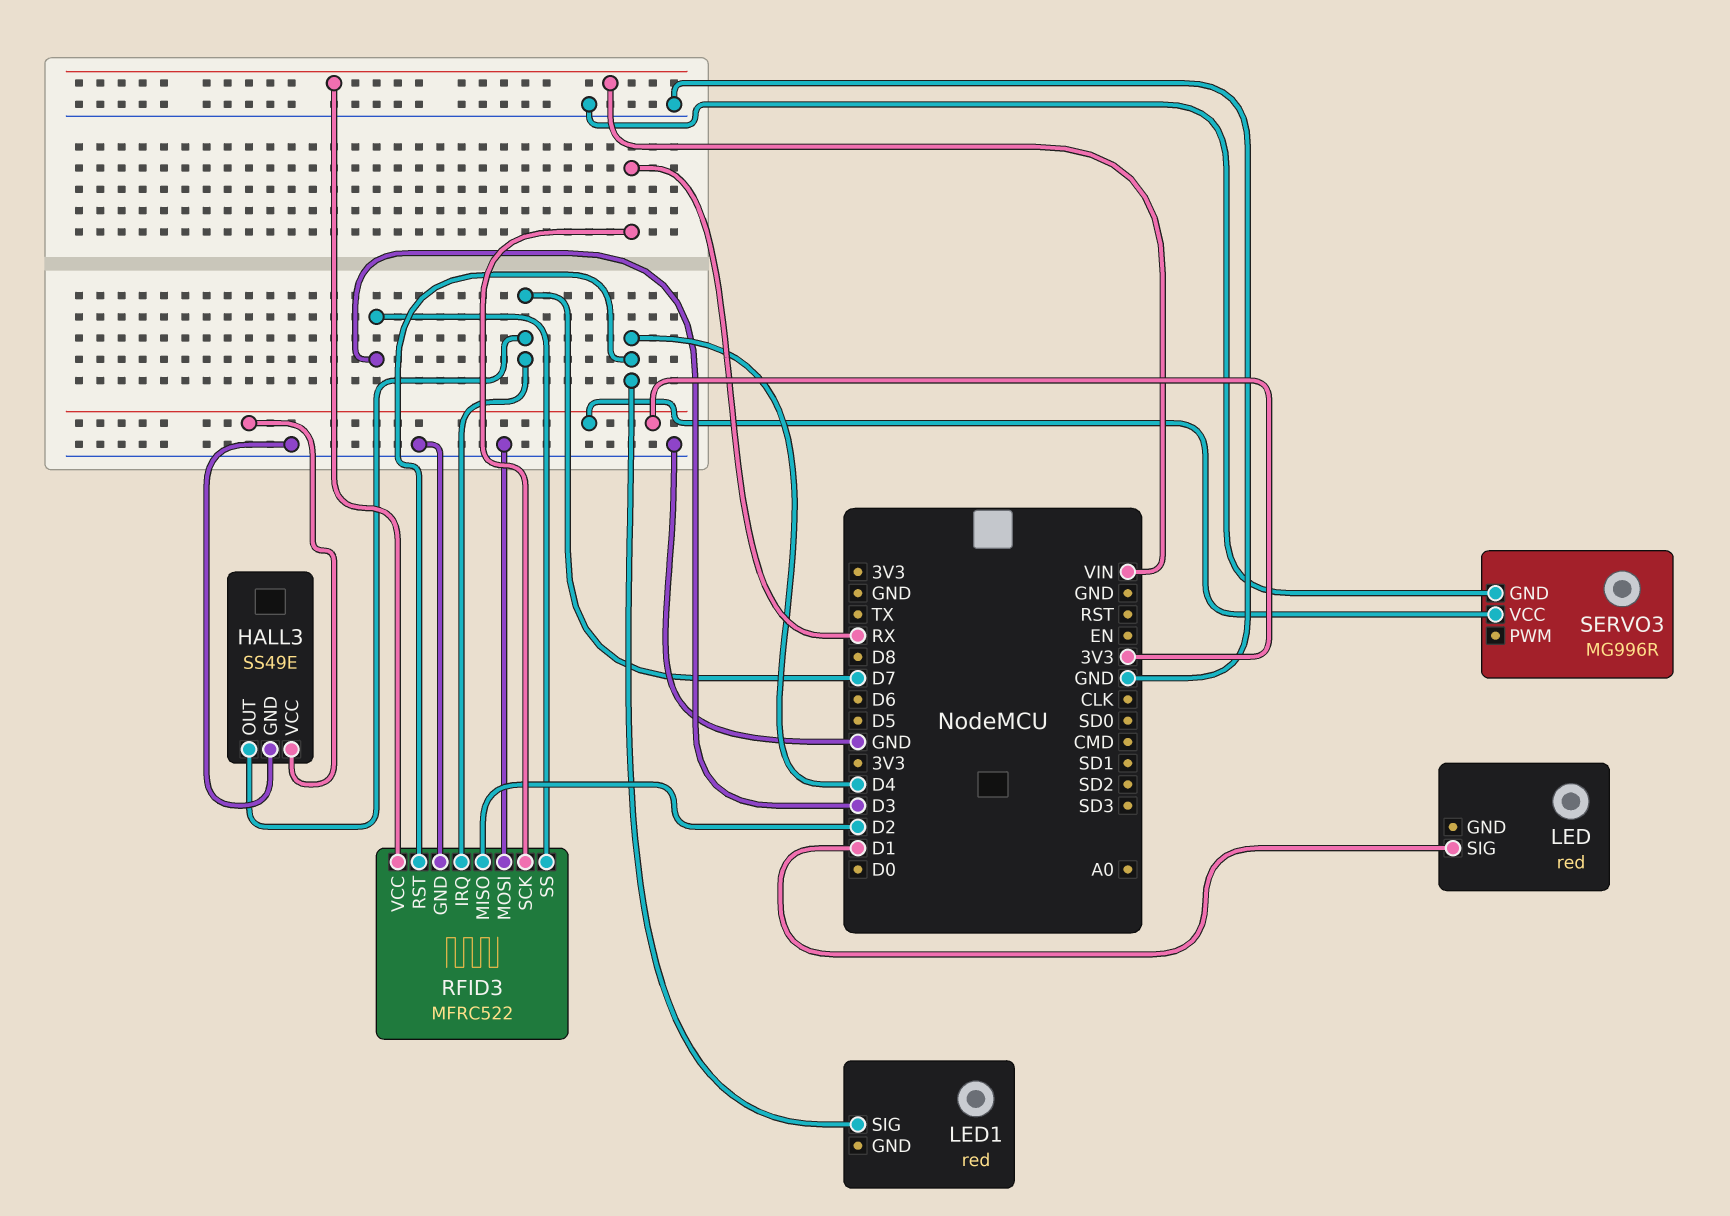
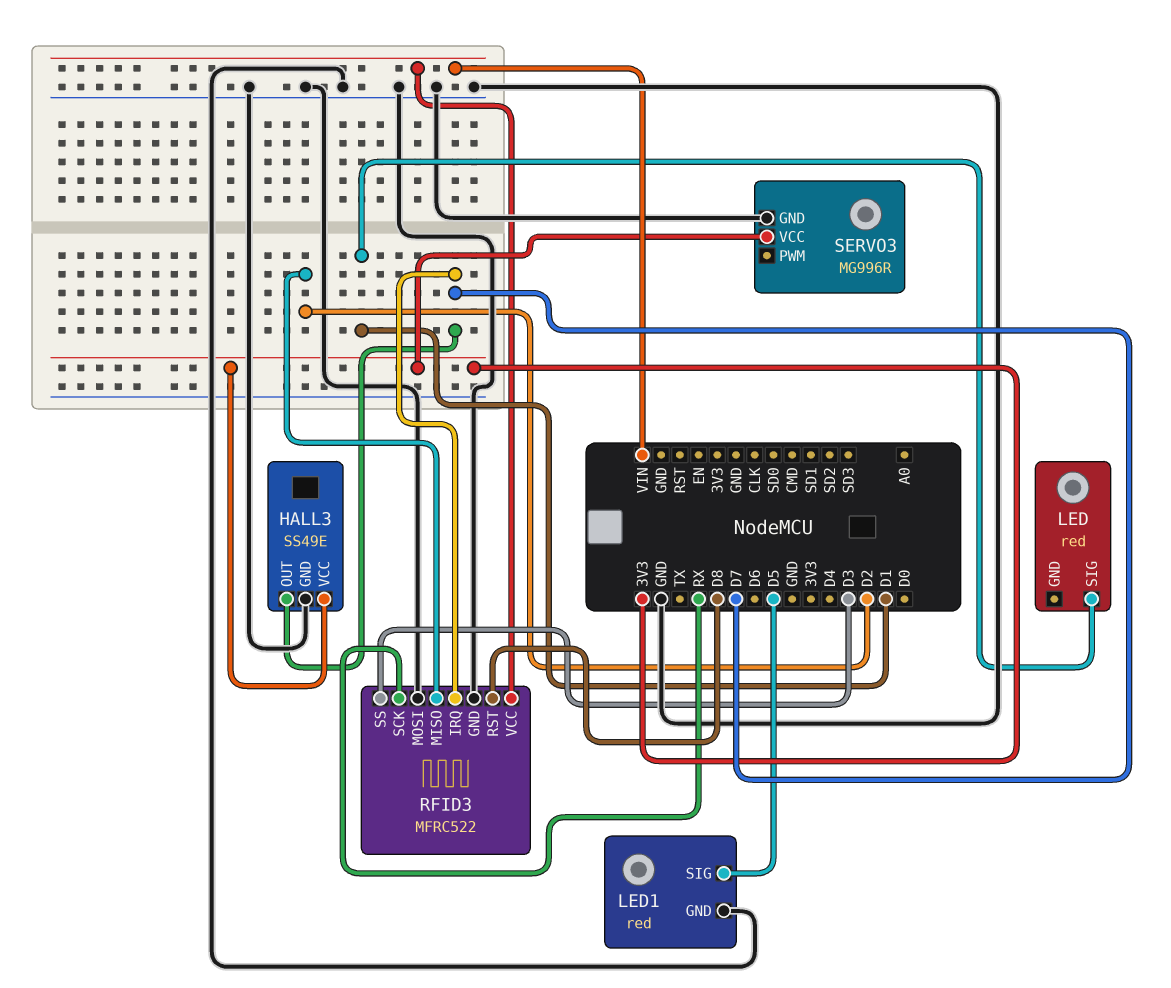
LED1 pin GND: none -> GND
LED1 pin SIG: D4 -> D5
RFID3 pin RST: D4 -> D8

